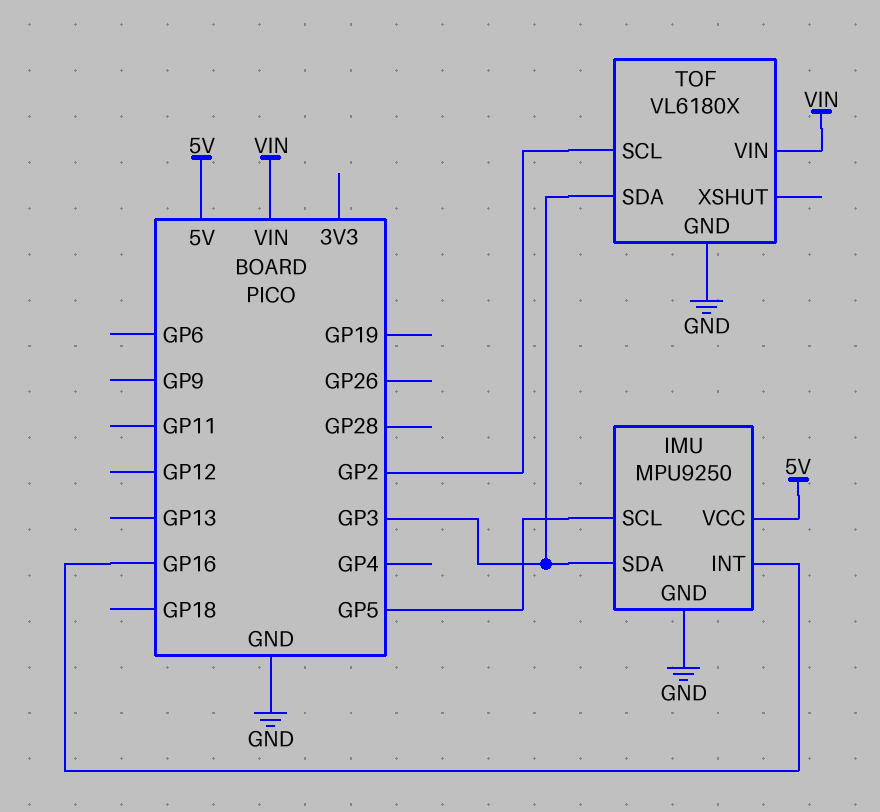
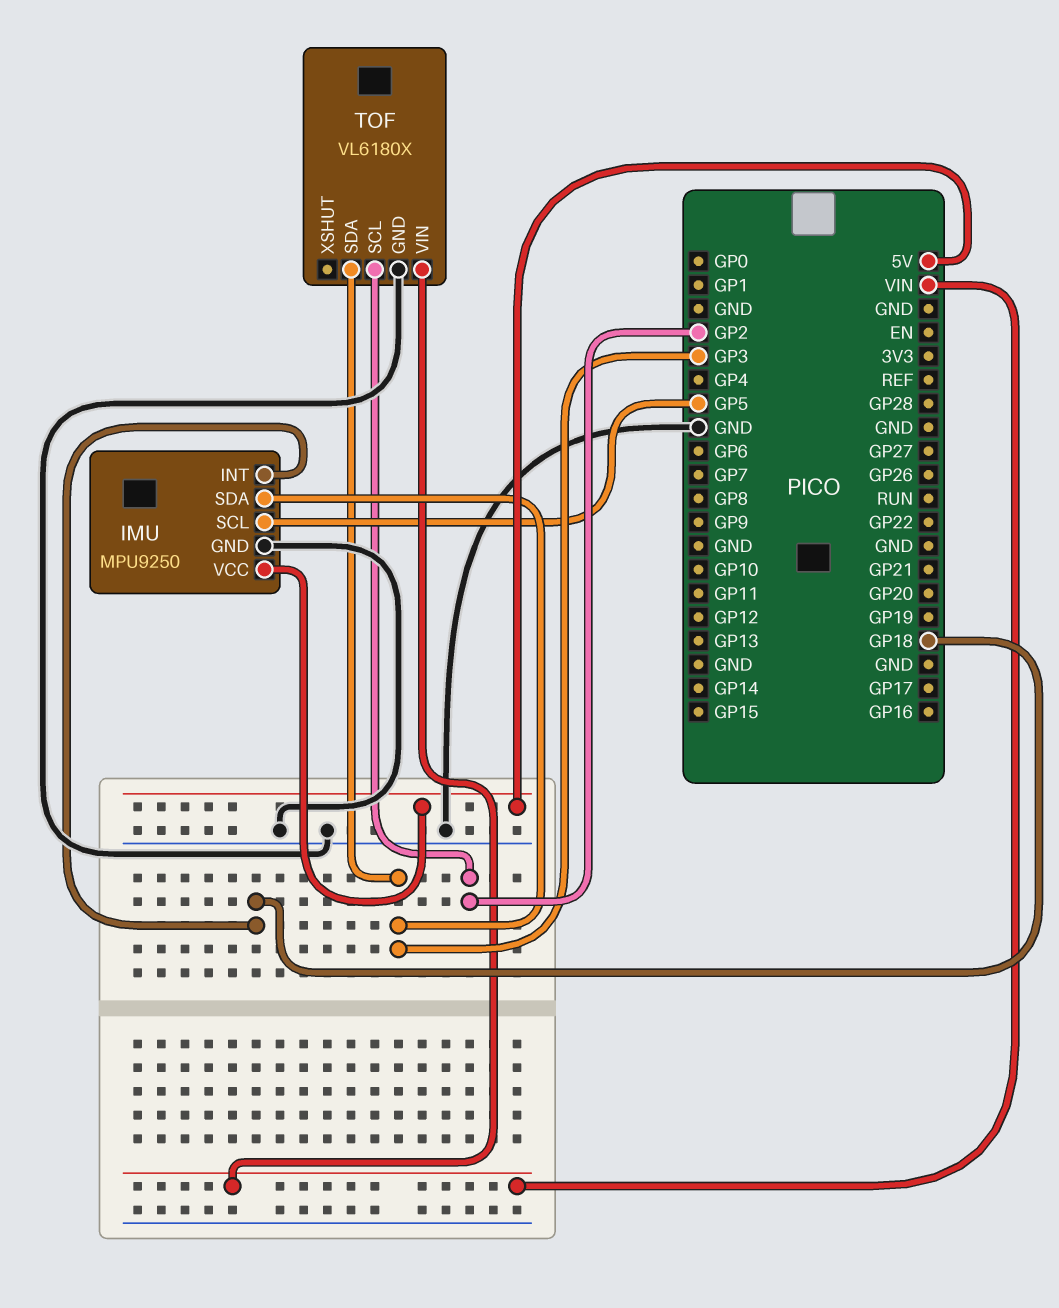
IMU pin INT: GP16 -> GP18

